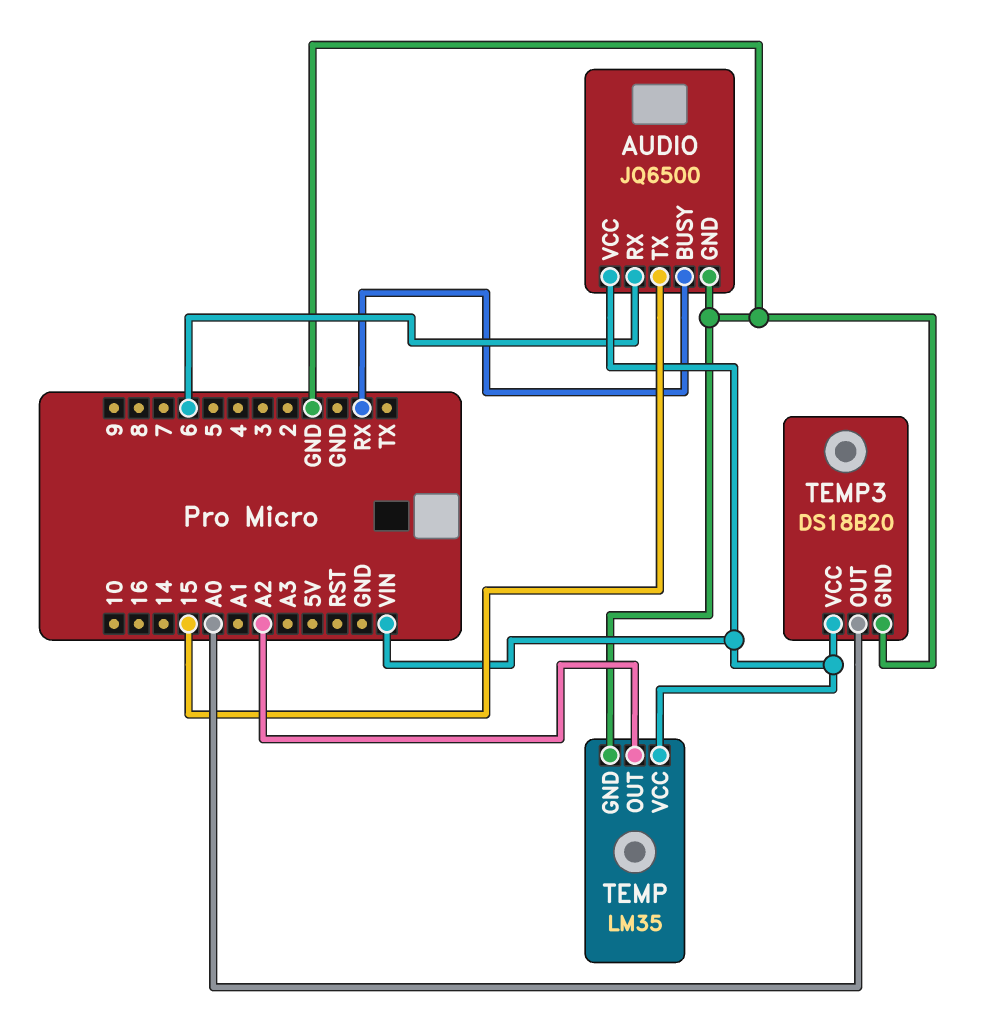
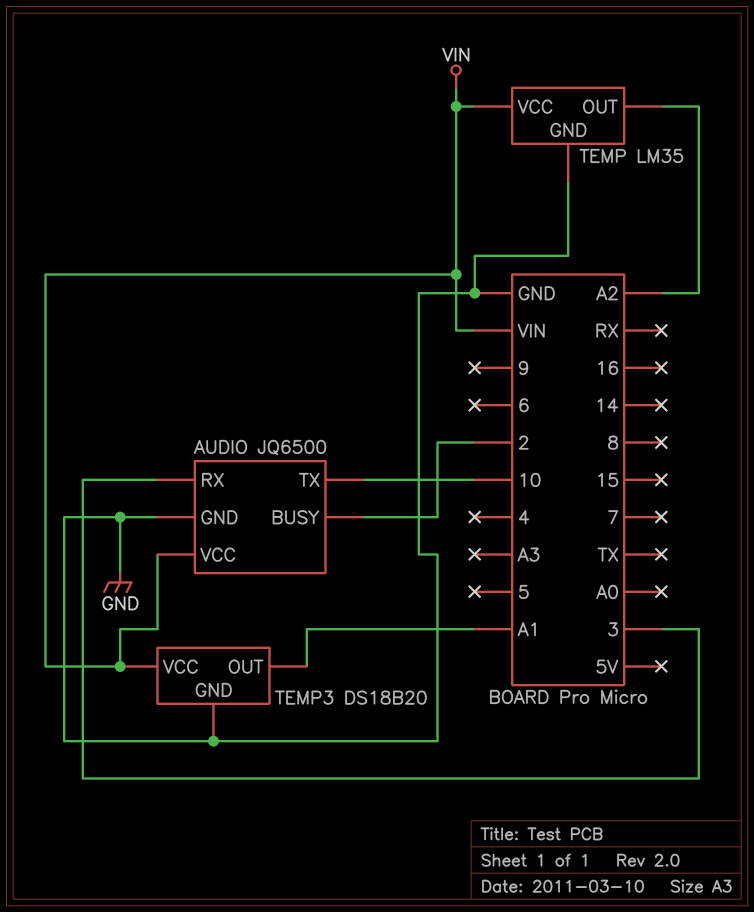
AUDIO pin BUSY: RX -> 2
AUDIO pin RX: 6 -> 3
AUDIO pin TX: 15 -> 10
TEMP3 pin OUT: A0 -> A1

